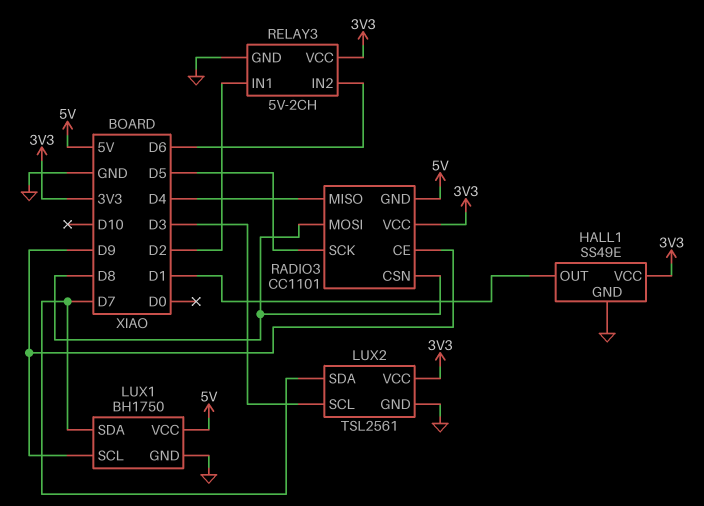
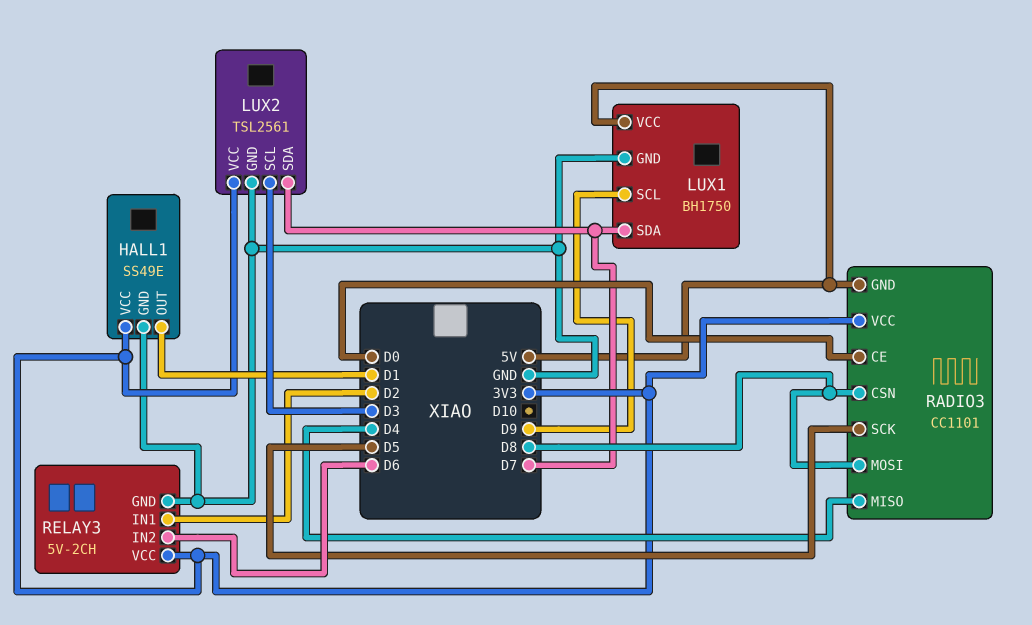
RADIO3 pin CE: D9 -> D0

